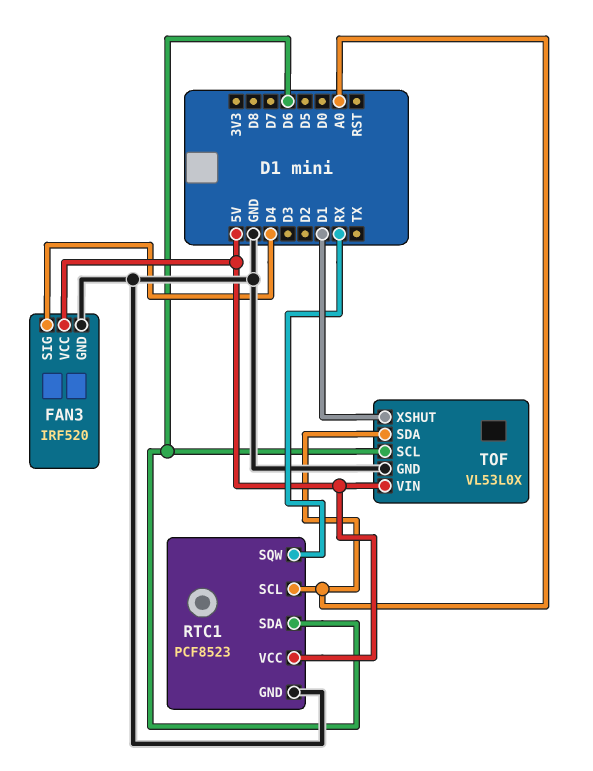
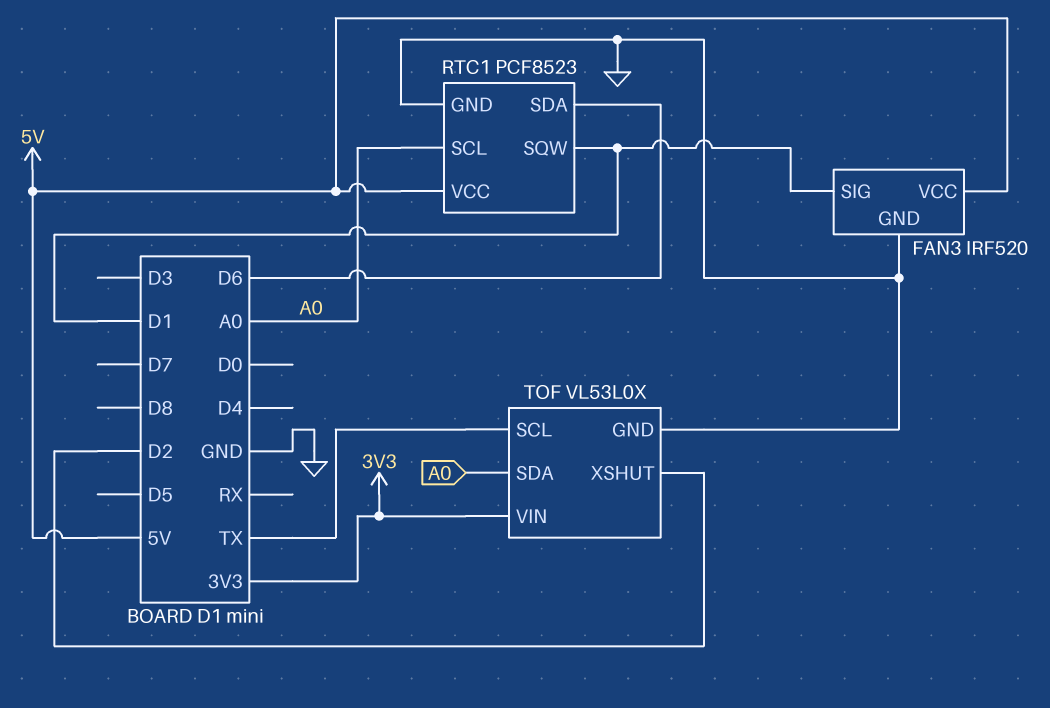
FAN3 pin SIG: D4 -> D1
RTC1 pin SQW: RX -> D1
TOF pin SCL: D6 -> TX
TOF pin VIN: 5V -> 3V3
TOF pin XSHUT: D1 -> D2

